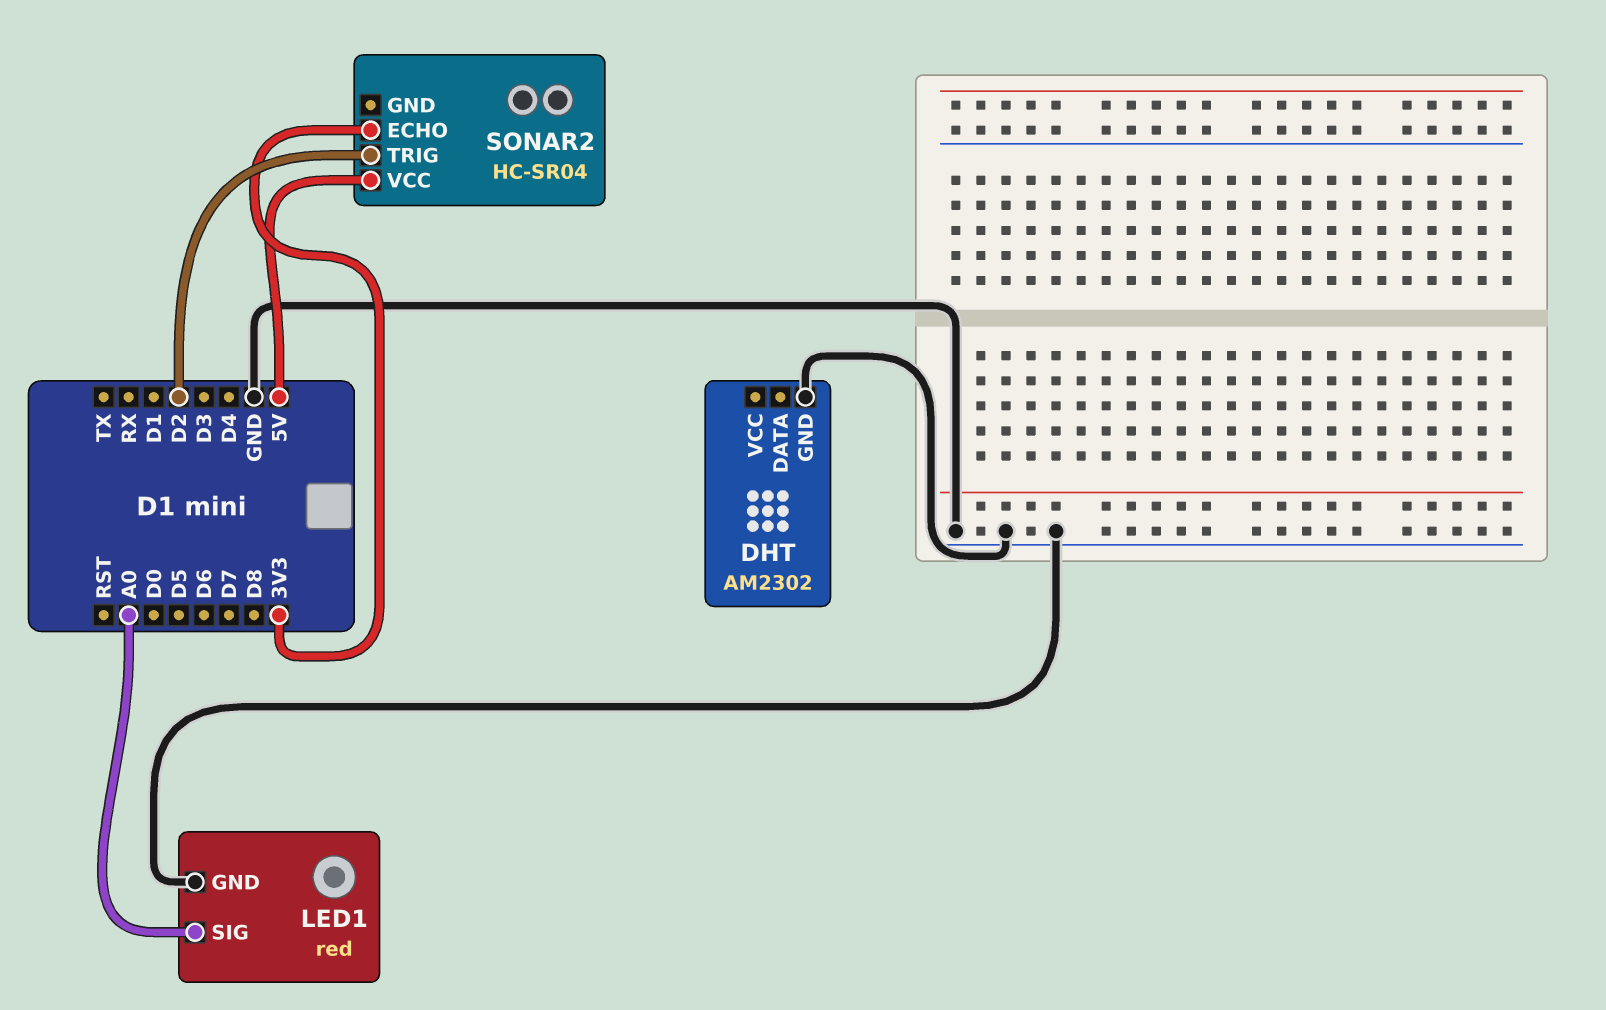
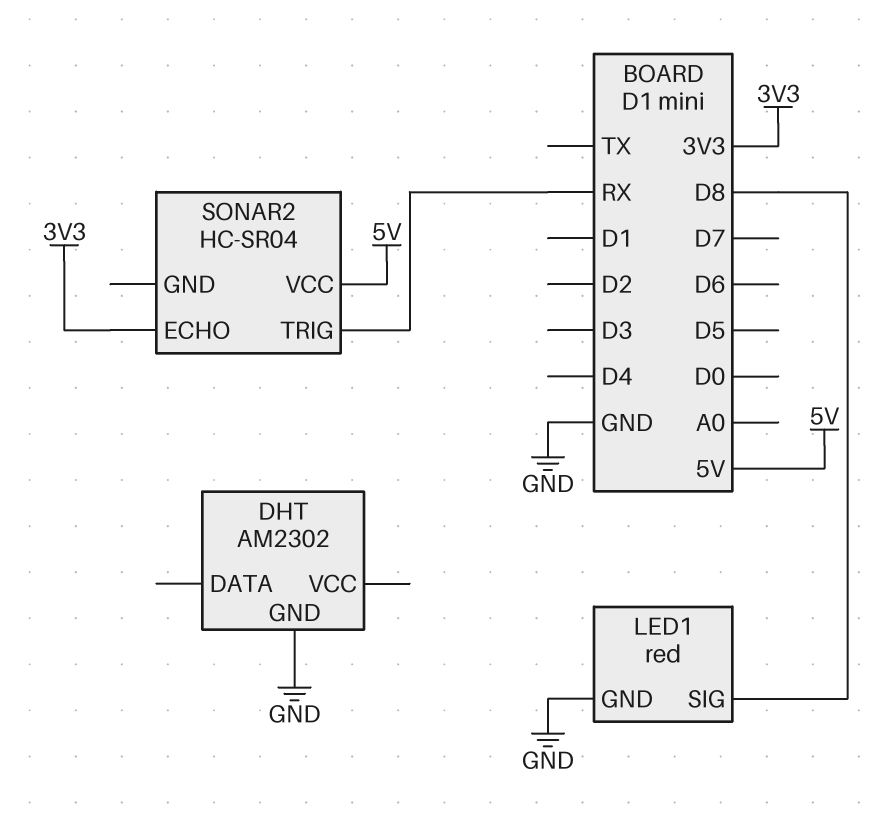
LED1 pin SIG: A0 -> D8
SONAR2 pin TRIG: D2 -> RX

